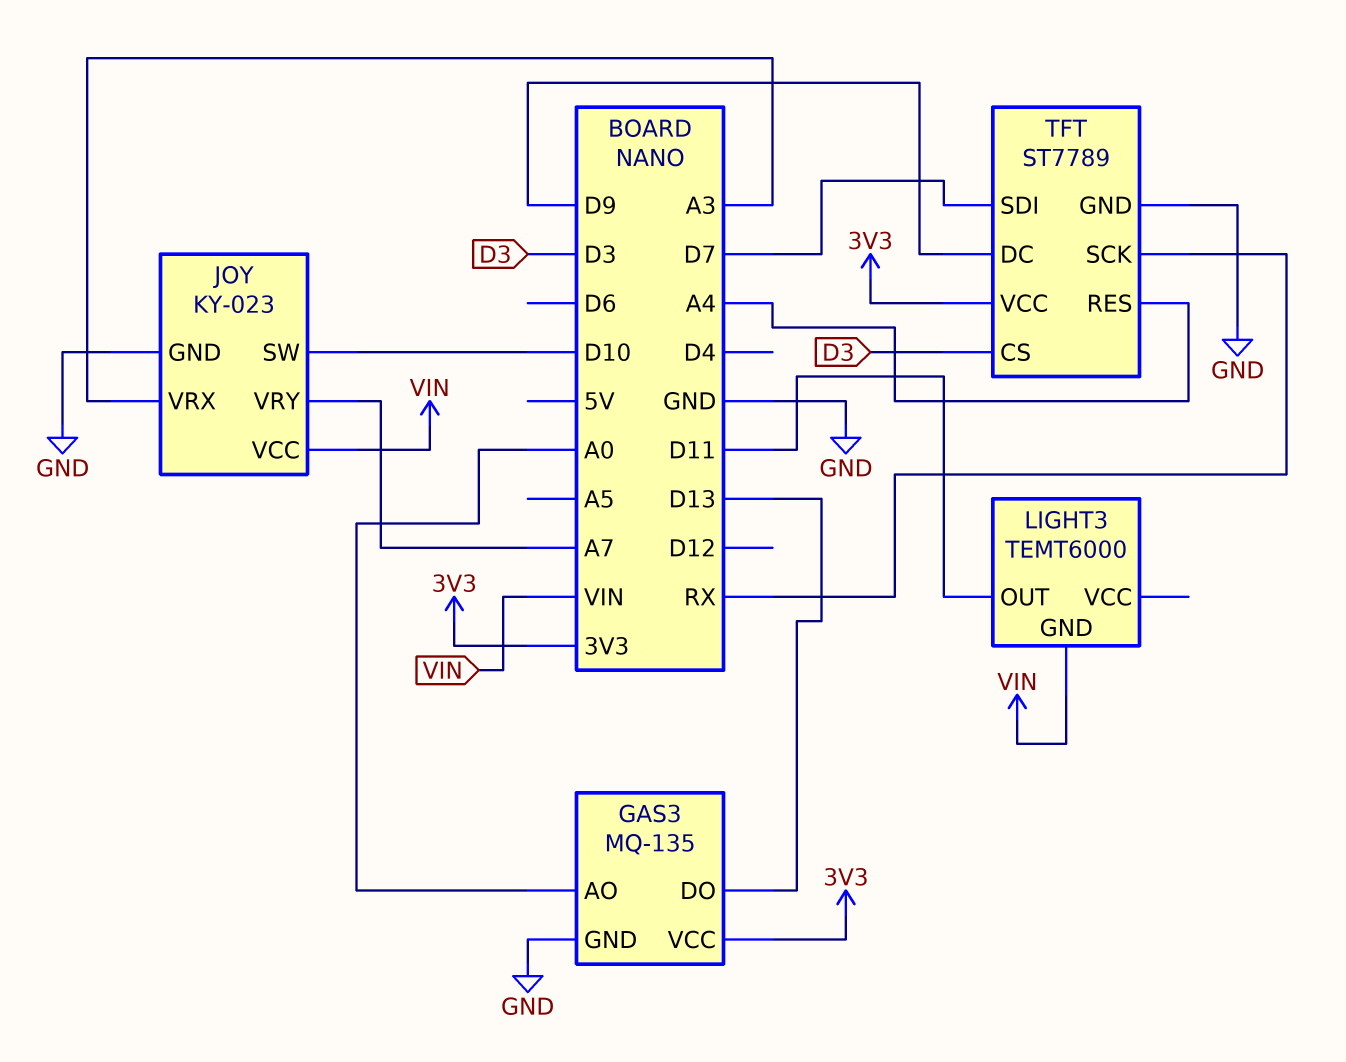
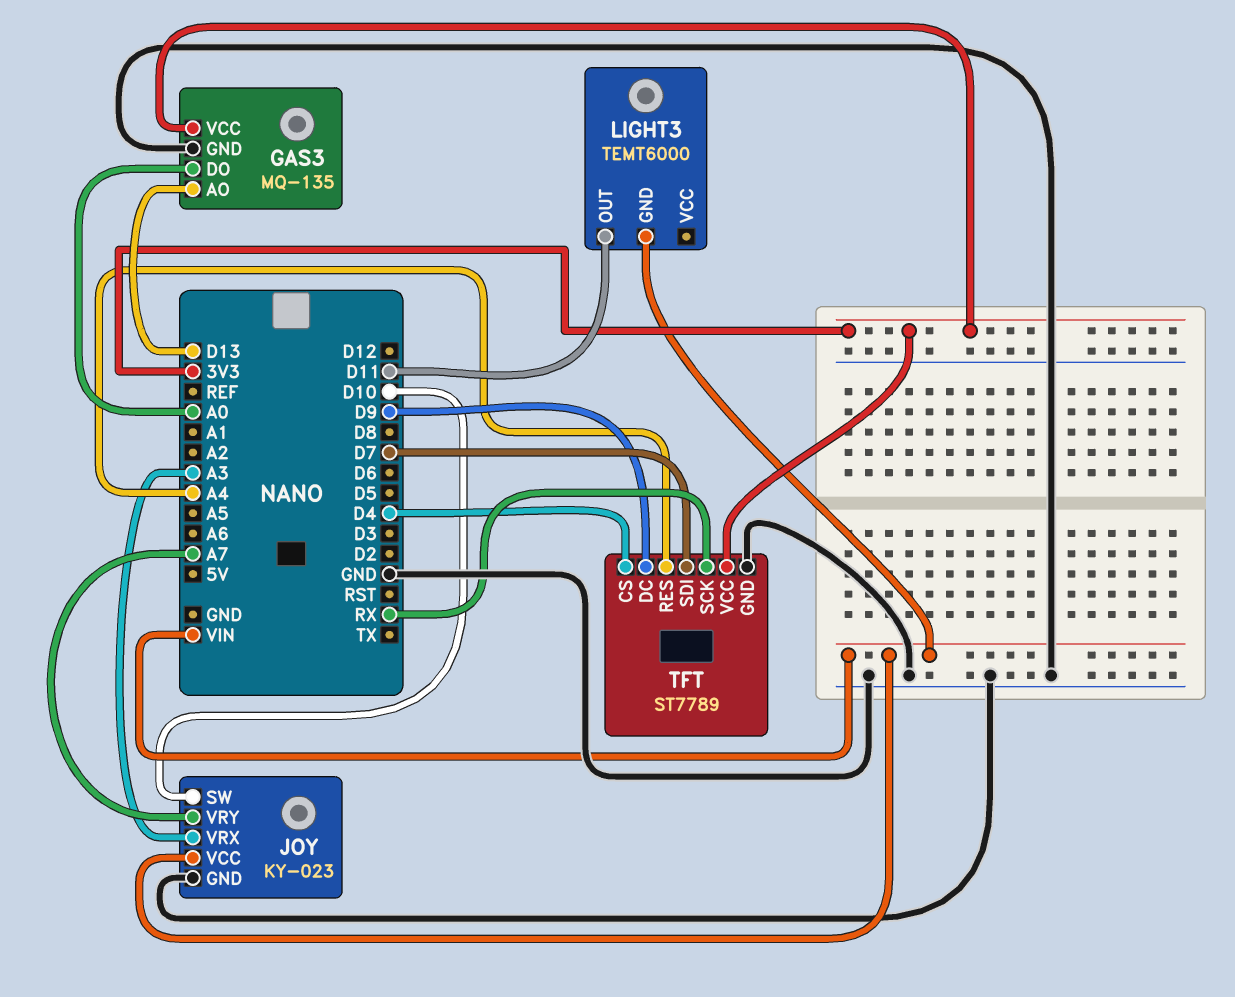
GAS3 pin AO: A0 -> D13
GAS3 pin DO: D13 -> A0
TFT pin CS: D3 -> D4

